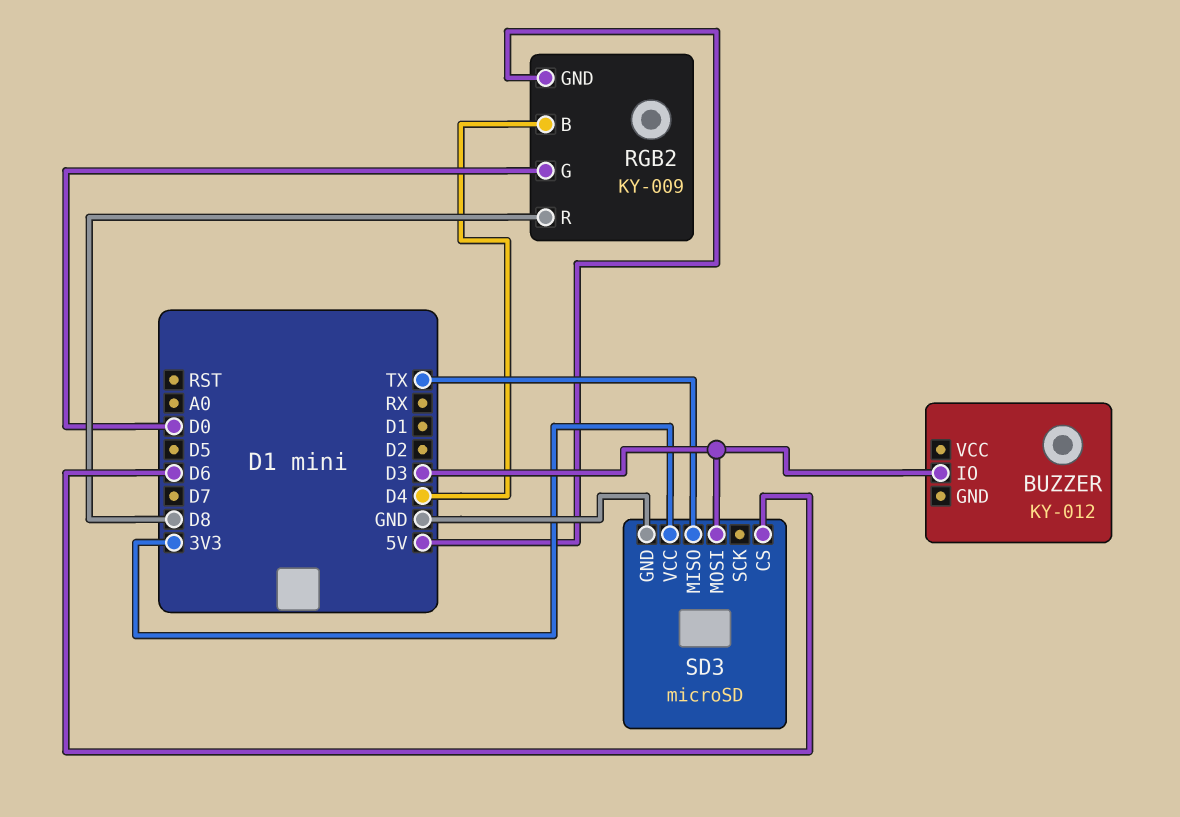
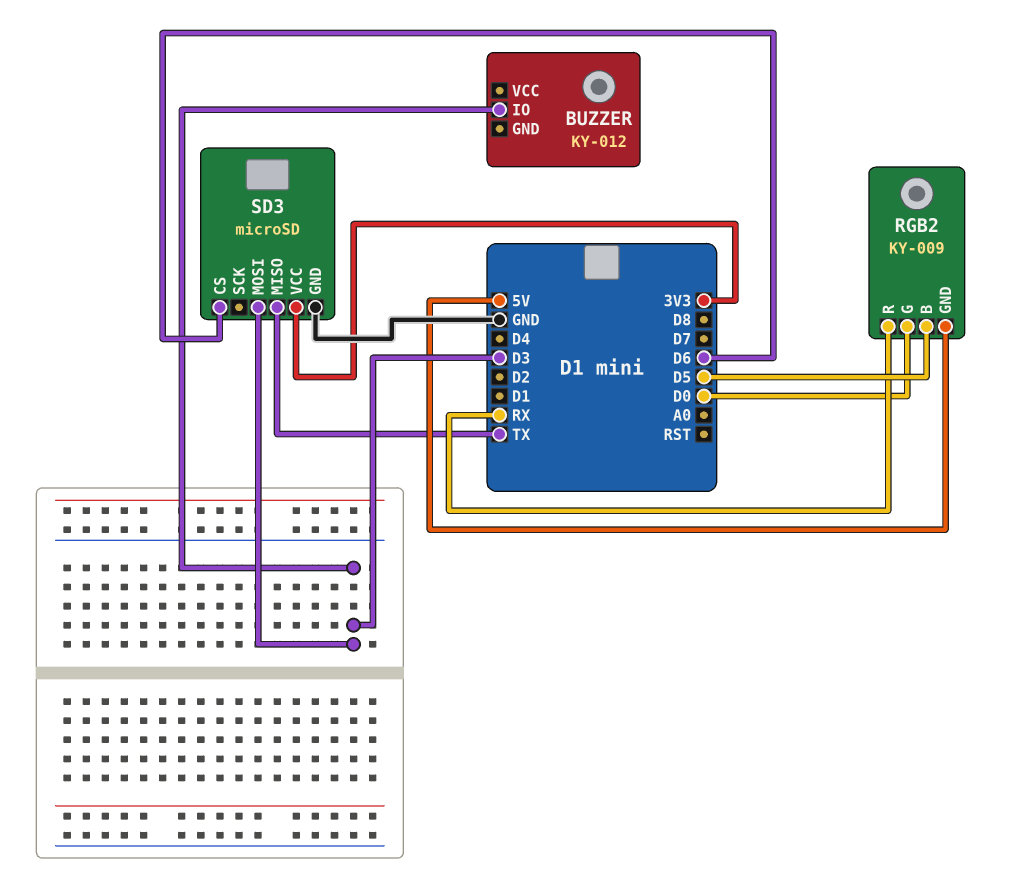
RGB2 pin B: D4 -> D5
RGB2 pin R: D8 -> RX

